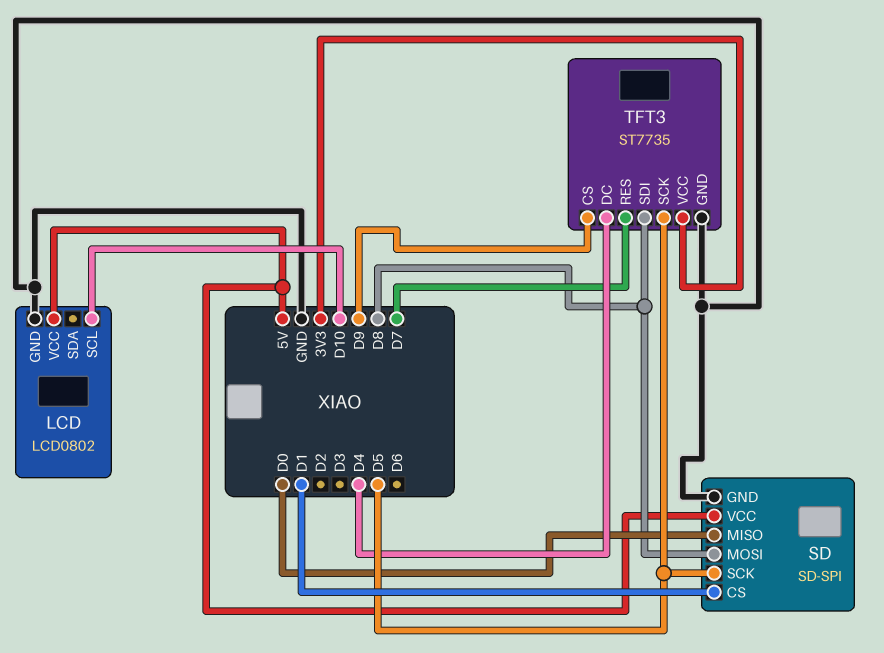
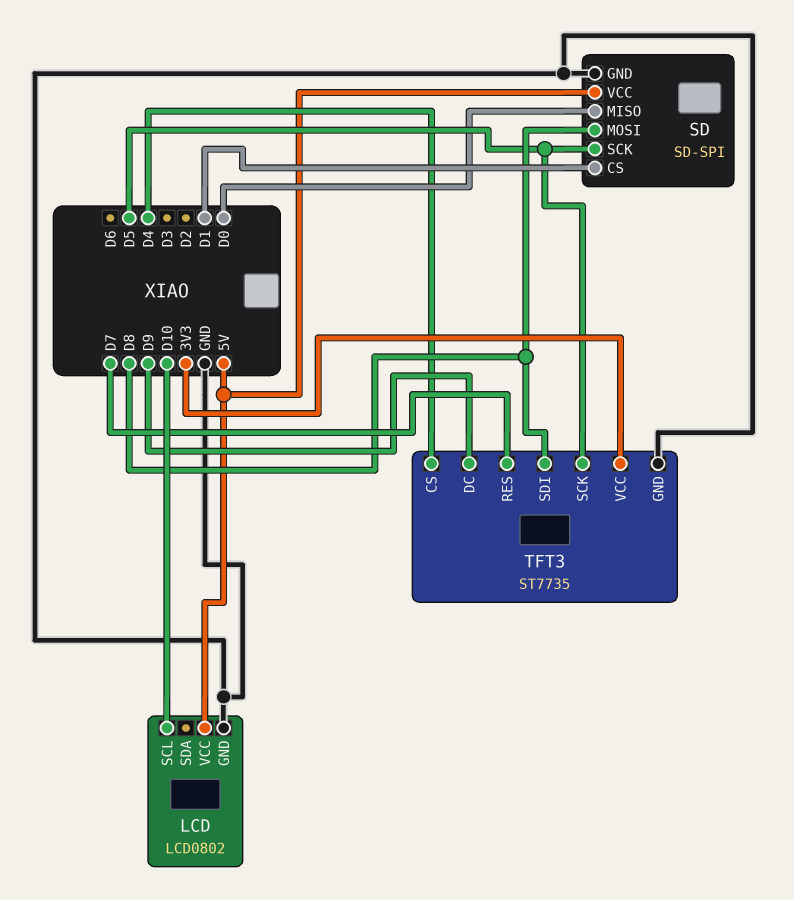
TFT3 pin CS: D9 -> D4
TFT3 pin DC: D4 -> D9

